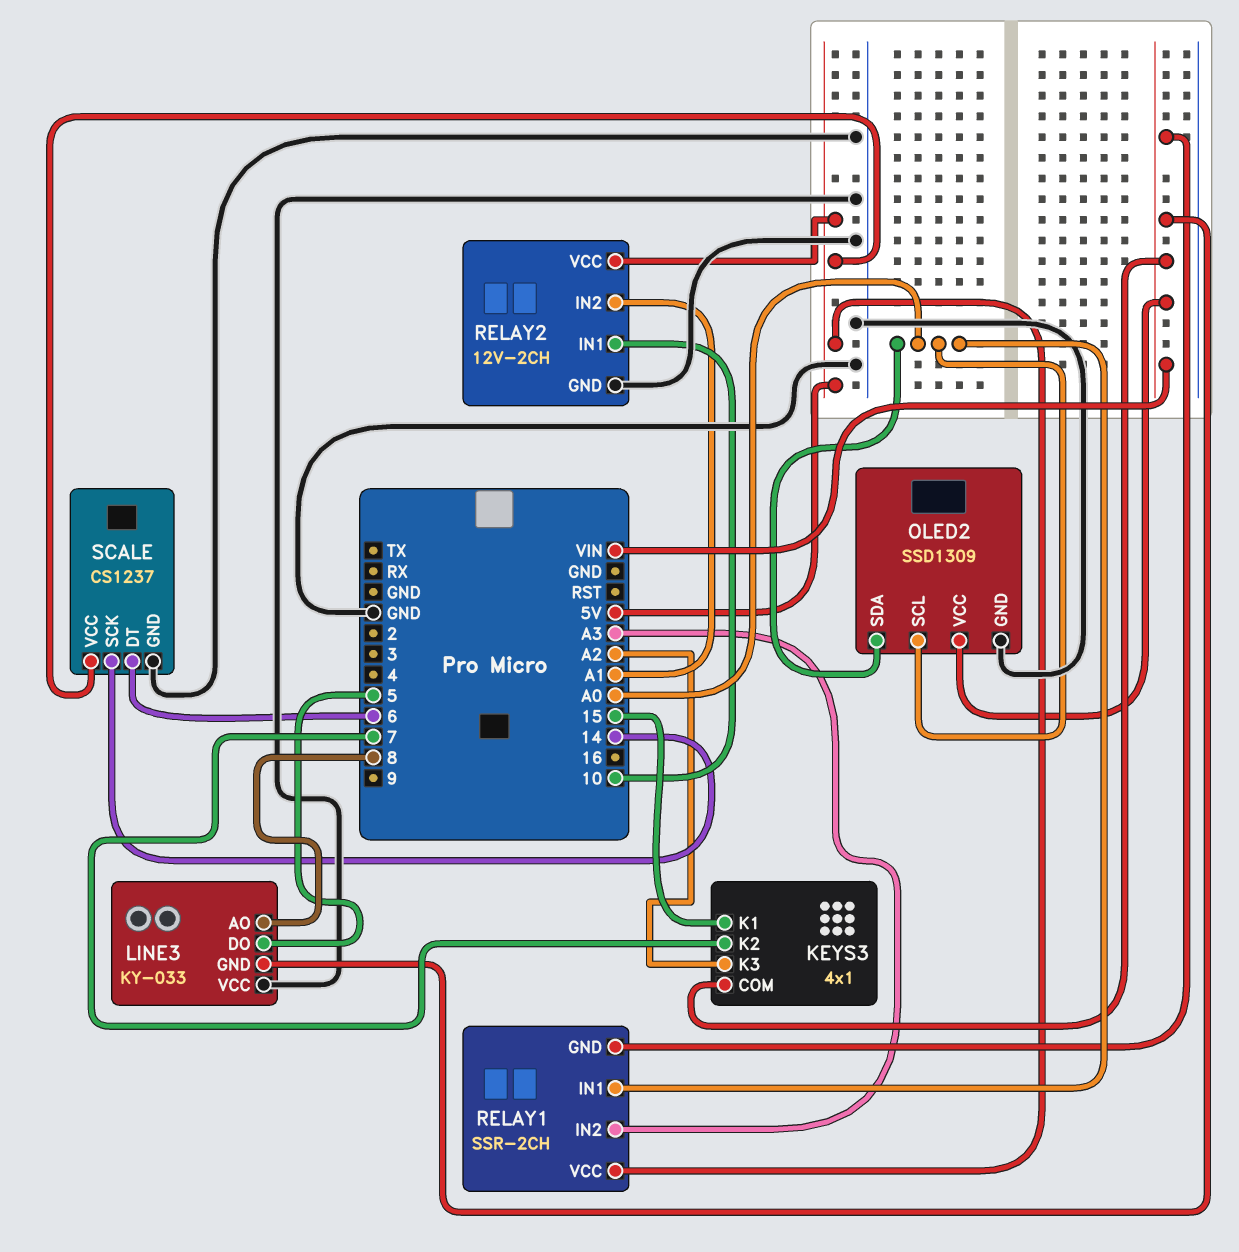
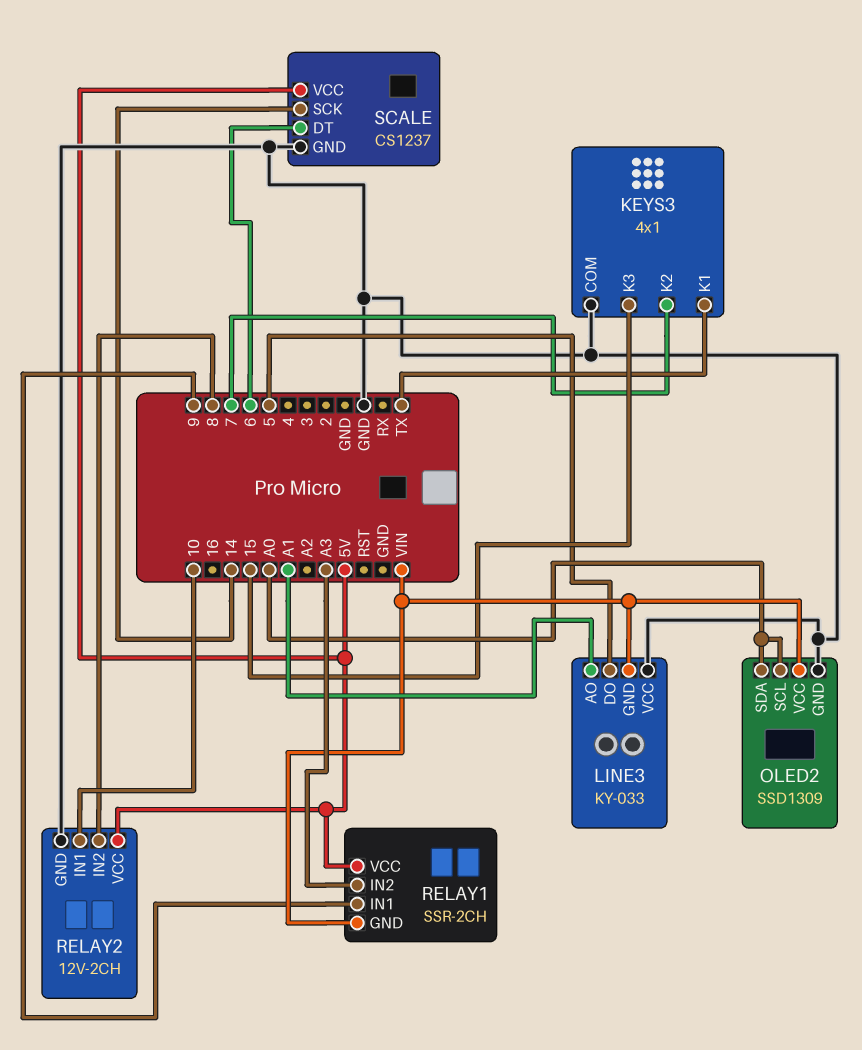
KEYS3 pin COM: VIN -> GND
KEYS3 pin K1: 15 -> TX
KEYS3 pin K3: A2 -> 15
LINE3 pin AO: 8 -> A1
RELAY1 pin IN1: A0 -> 9
RELAY2 pin IN2: A1 -> 8

